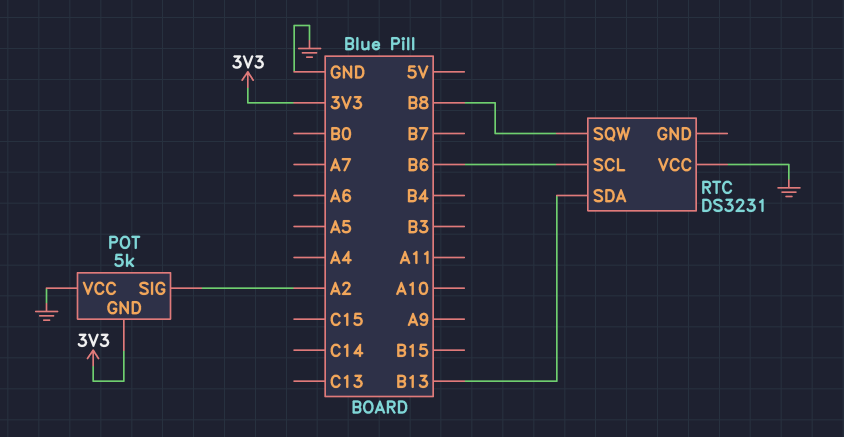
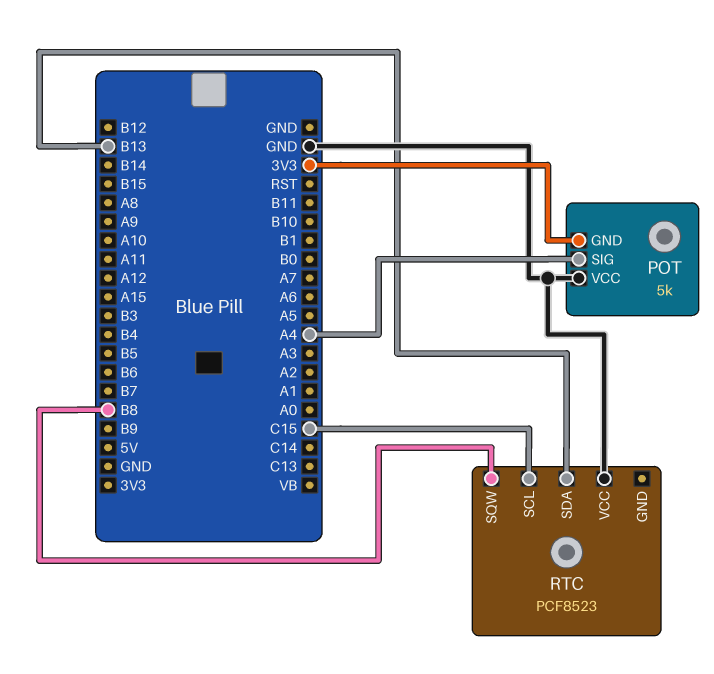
POT pin SIG: A2 -> A4
RTC: DS3231 -> PCF8523
RTC pin SCL: B6 -> C15

